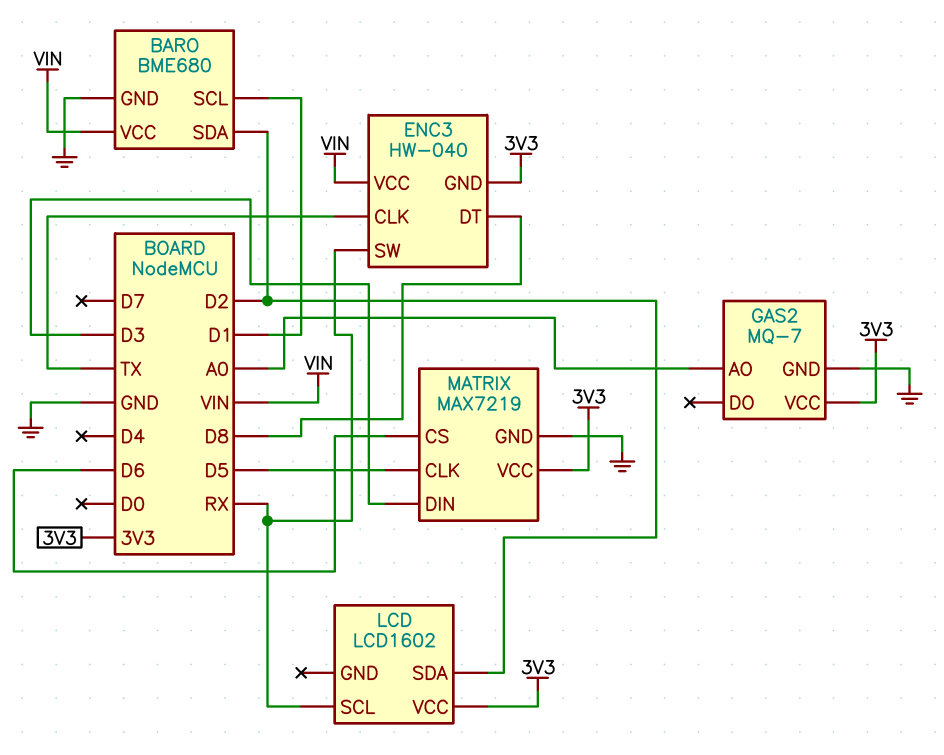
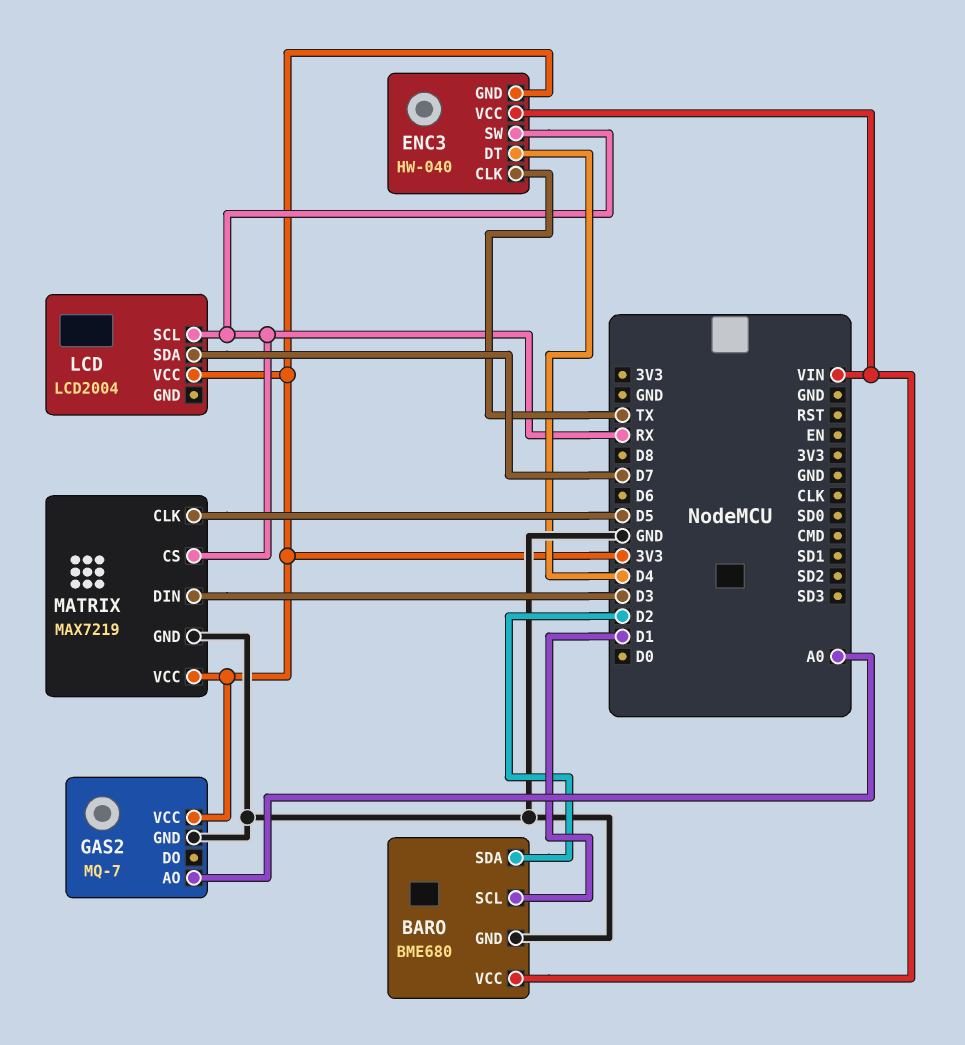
ENC3 pin DT: D8 -> D4
LCD: LCD1602 -> LCD2004
LCD pin SDA: D2 -> D7
MATRIX pin CS: D6 -> RX

